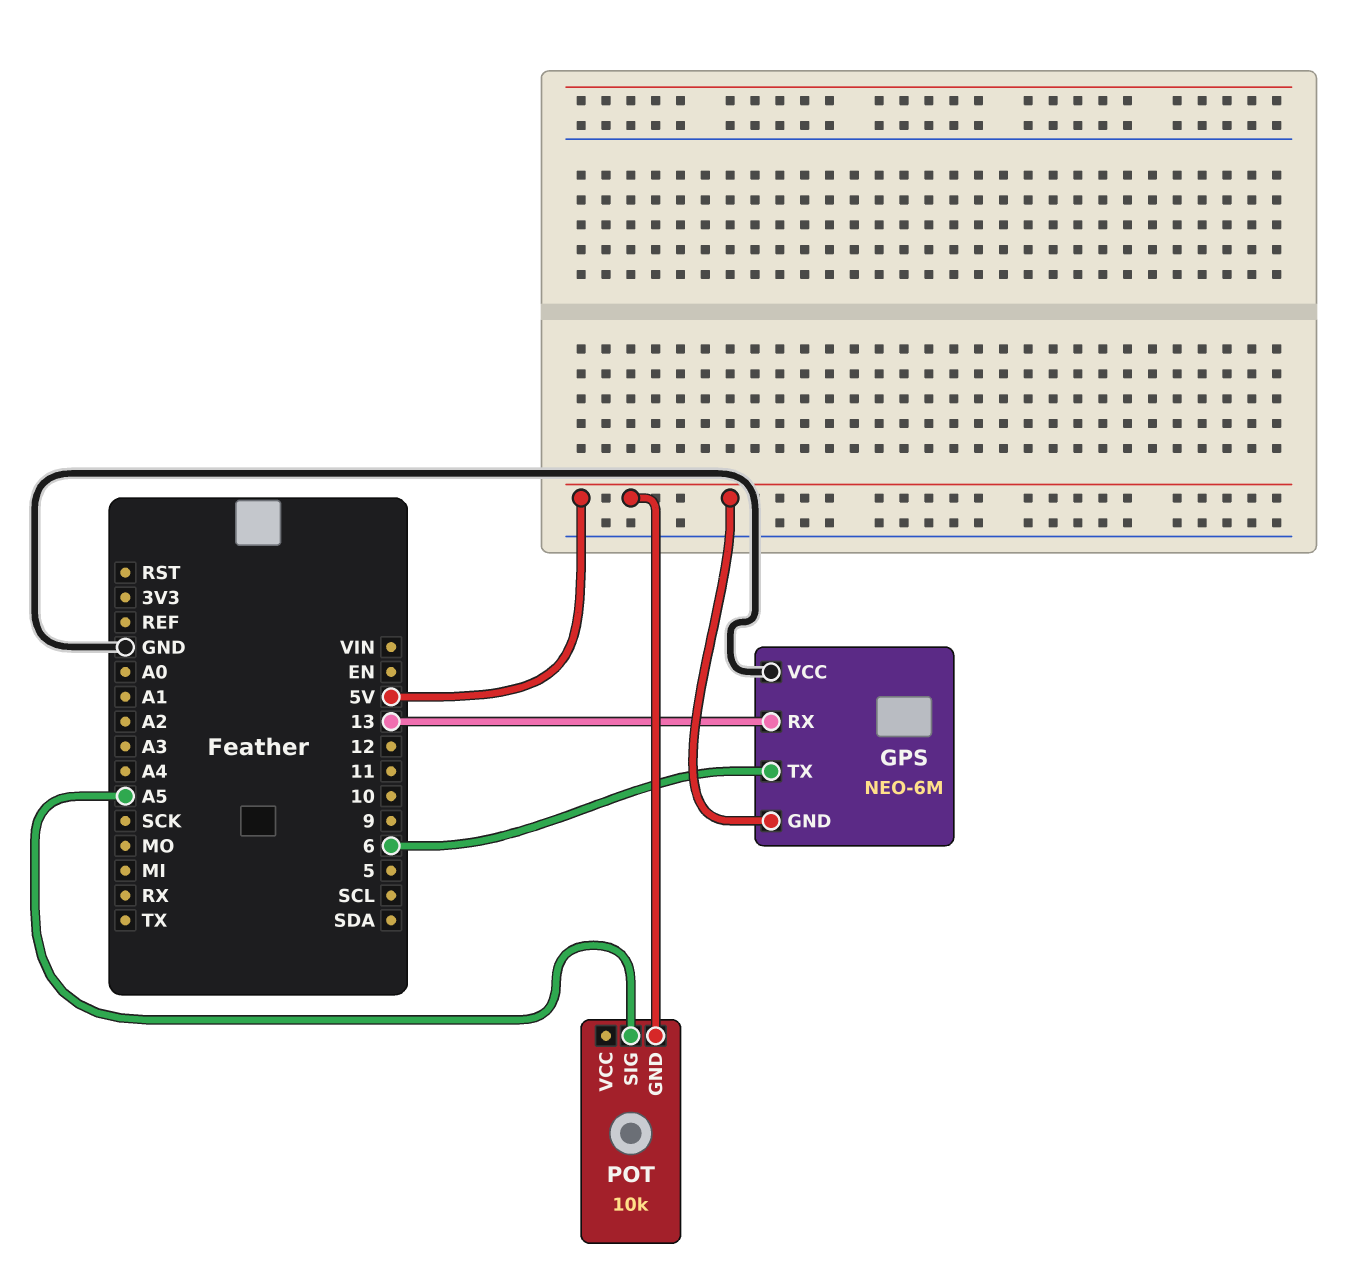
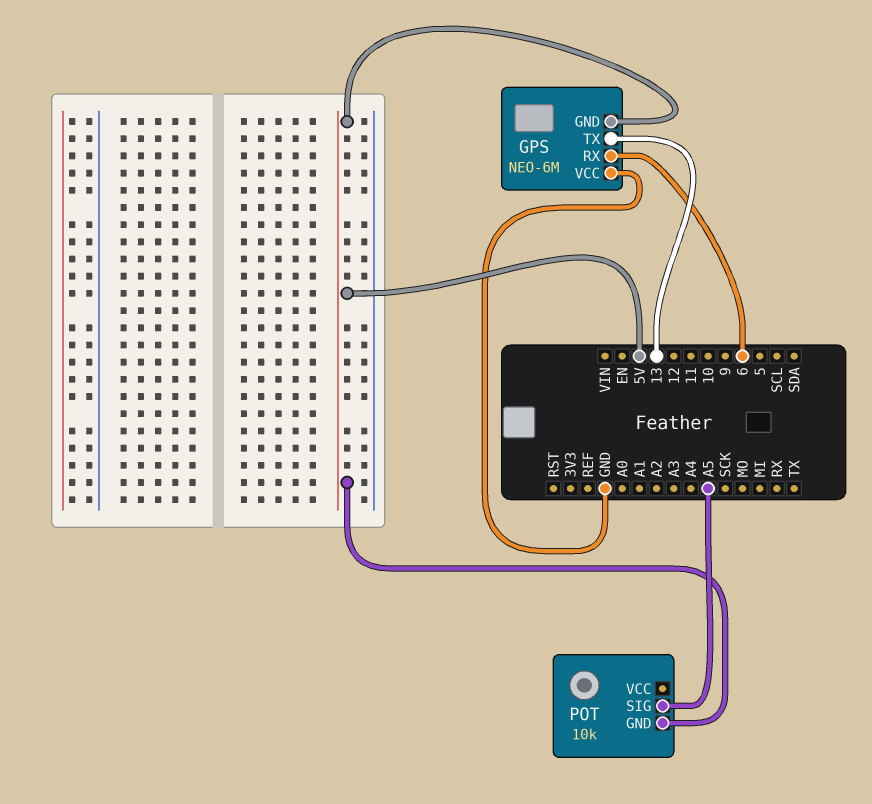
GPS pin RX: 13 -> 6
GPS pin TX: 6 -> 13

